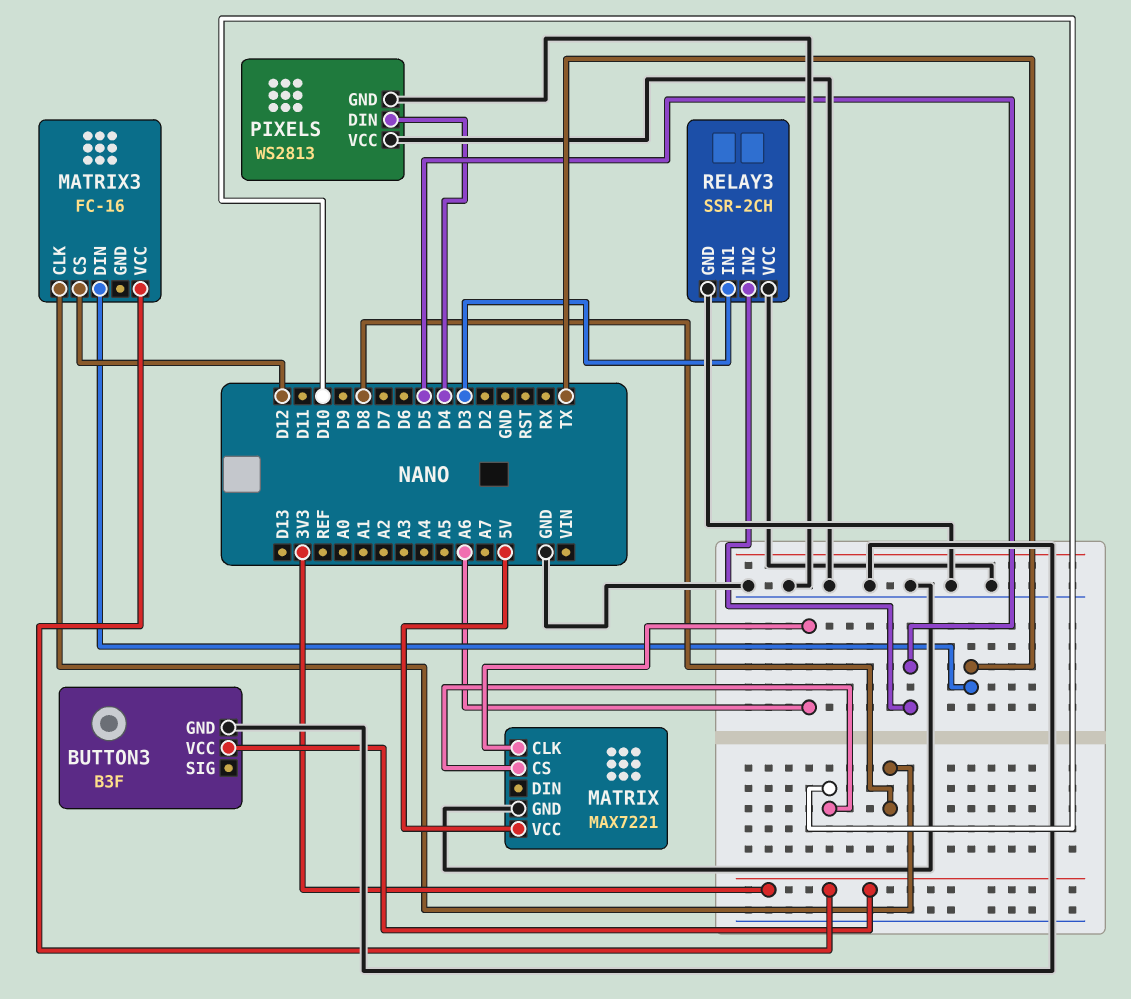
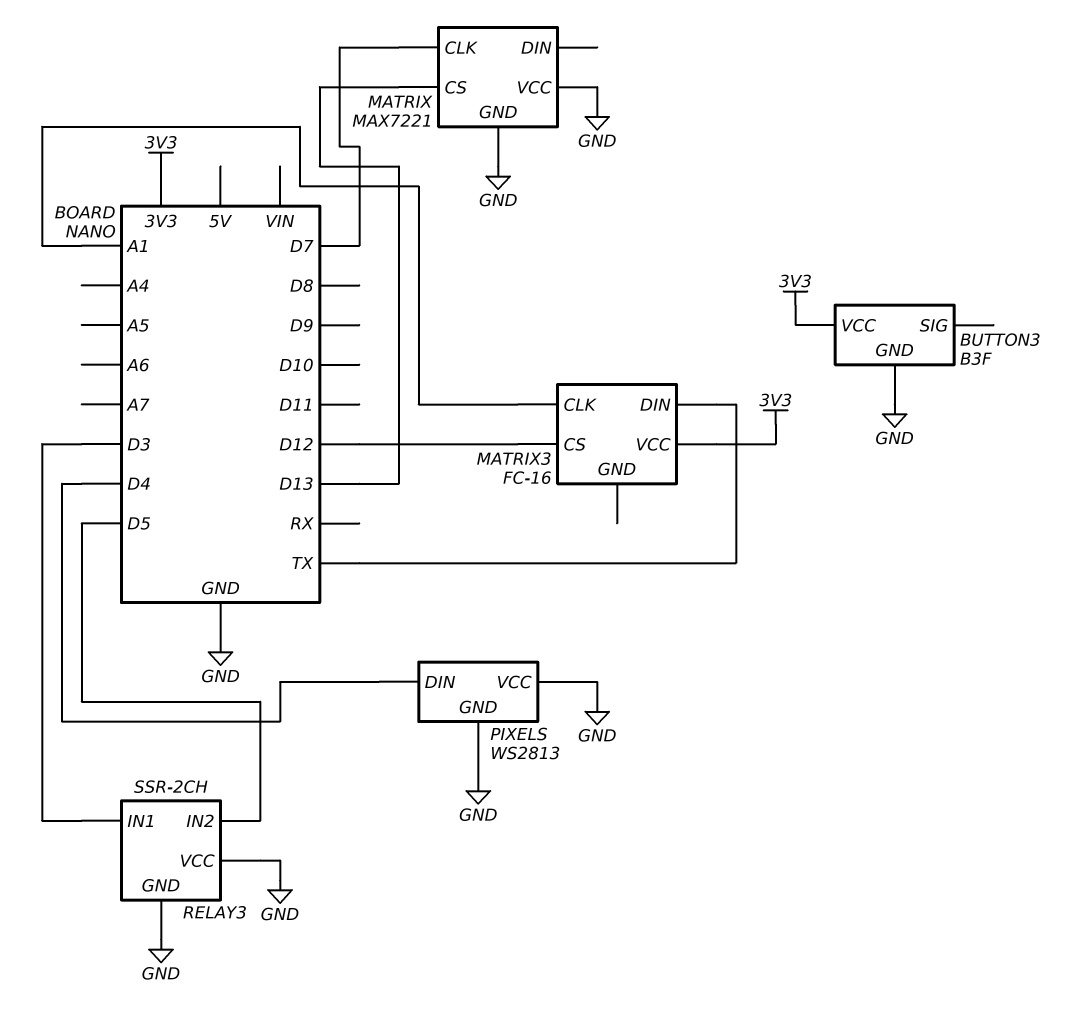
MATRIX pin CLK: A6 -> D7
MATRIX pin CS: D10 -> D13
MATRIX pin VCC: 5V -> GND
MATRIX3 pin CLK: D8 -> A1

